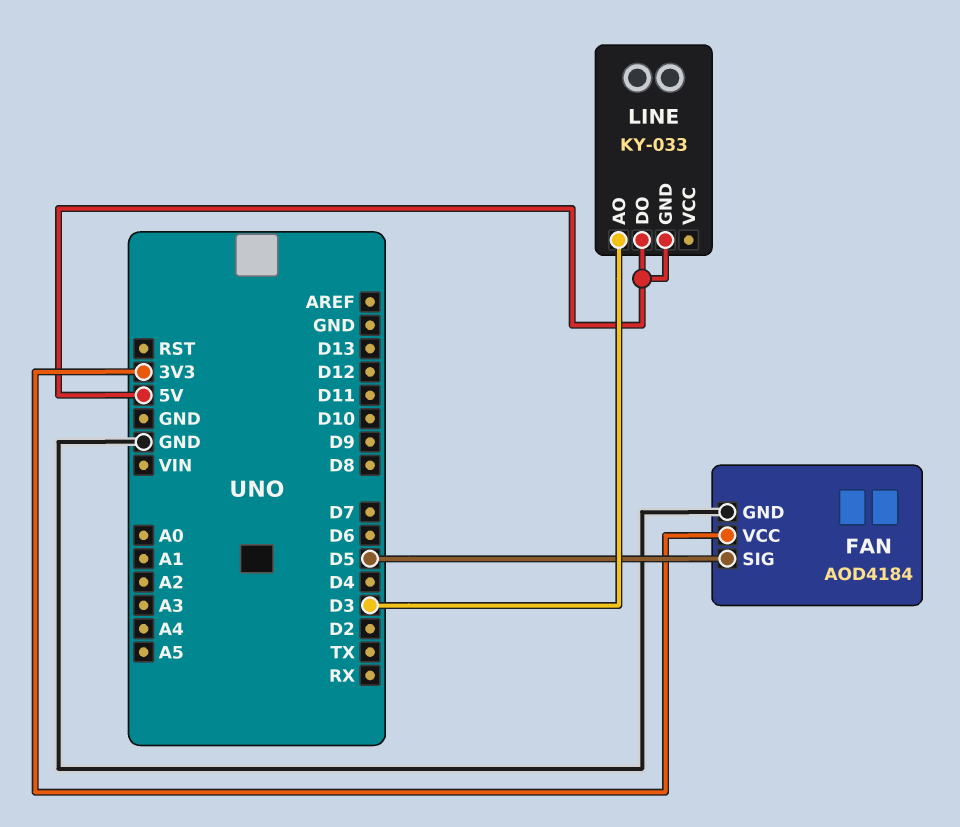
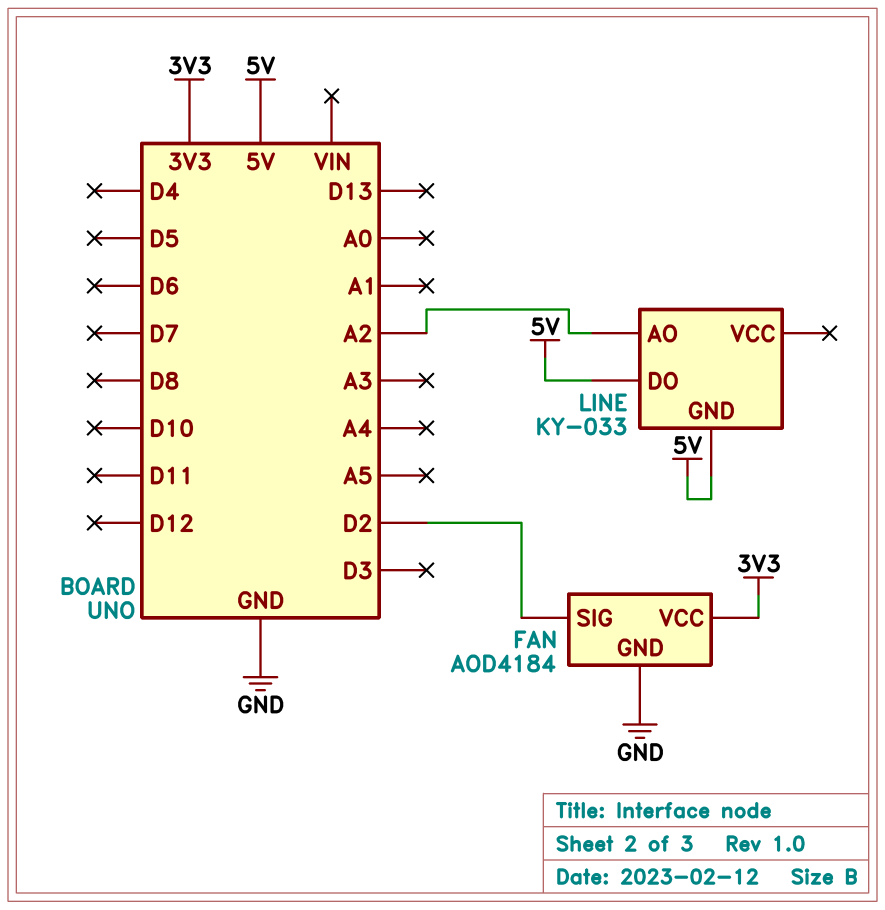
FAN pin SIG: D5 -> D2
LINE pin AO: D3 -> A2

